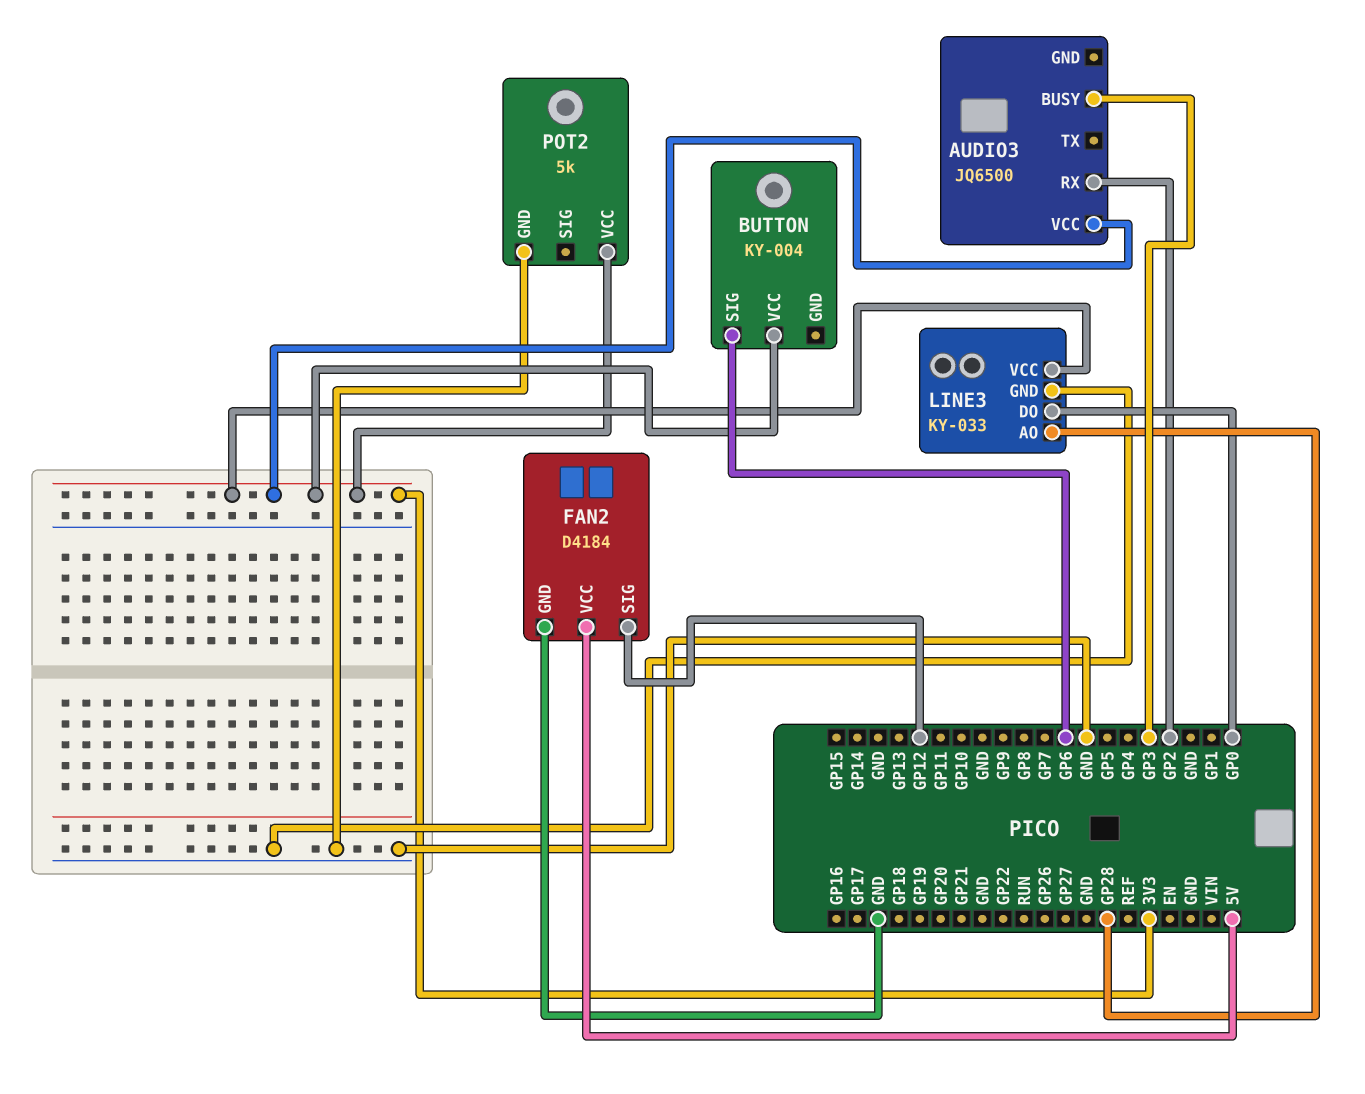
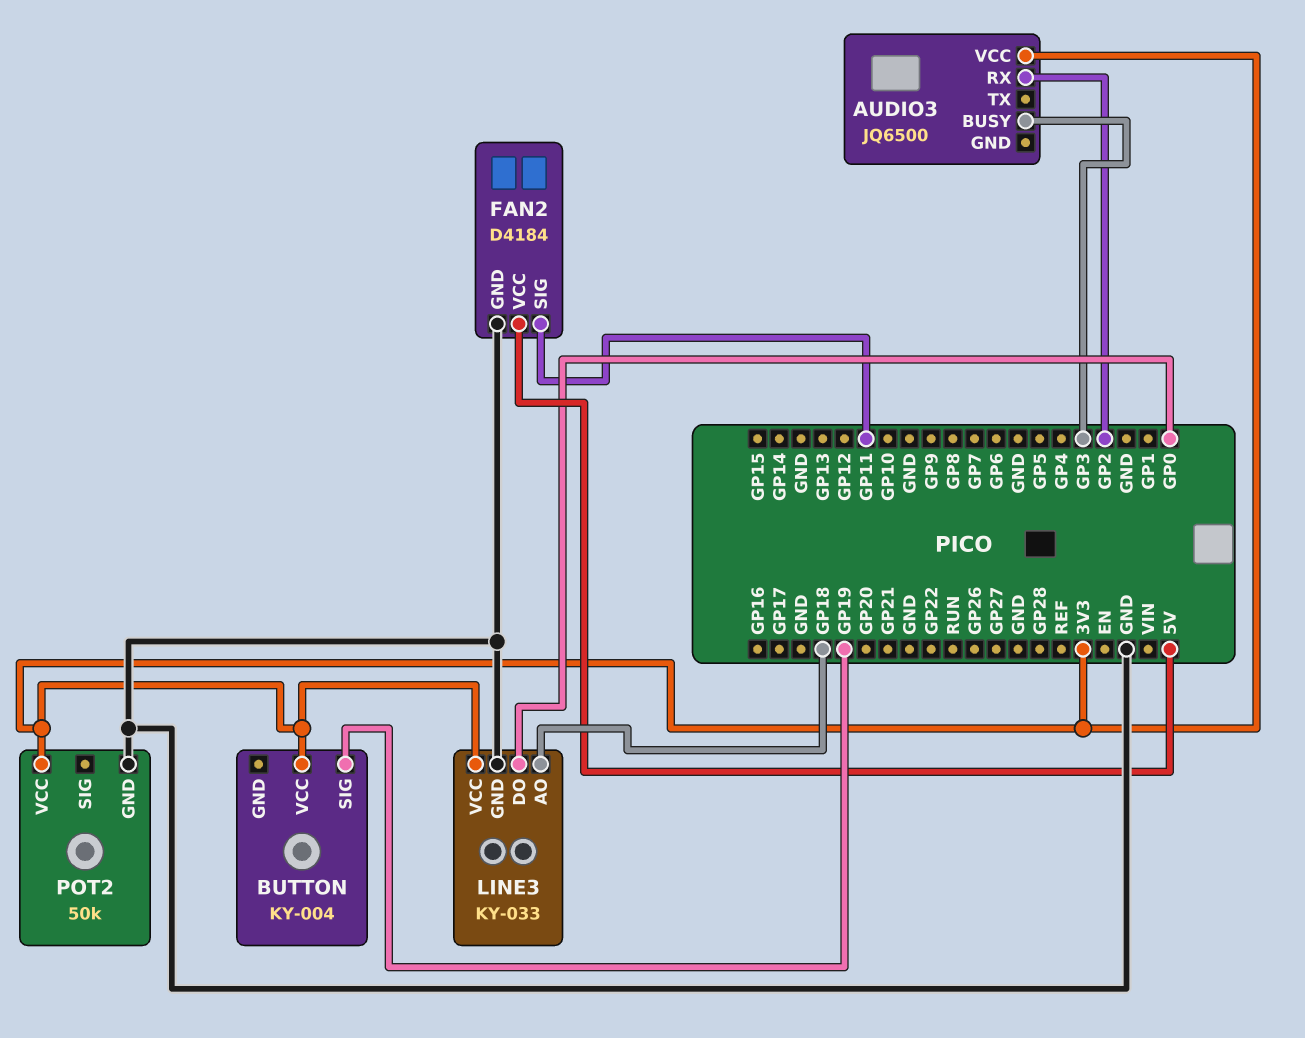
BUTTON pin SIG: GP6 -> GP19
FAN2 pin SIG: GP12 -> GP11
LINE3 pin AO: GP28 -> GP18
POT2: 5k -> 50k

